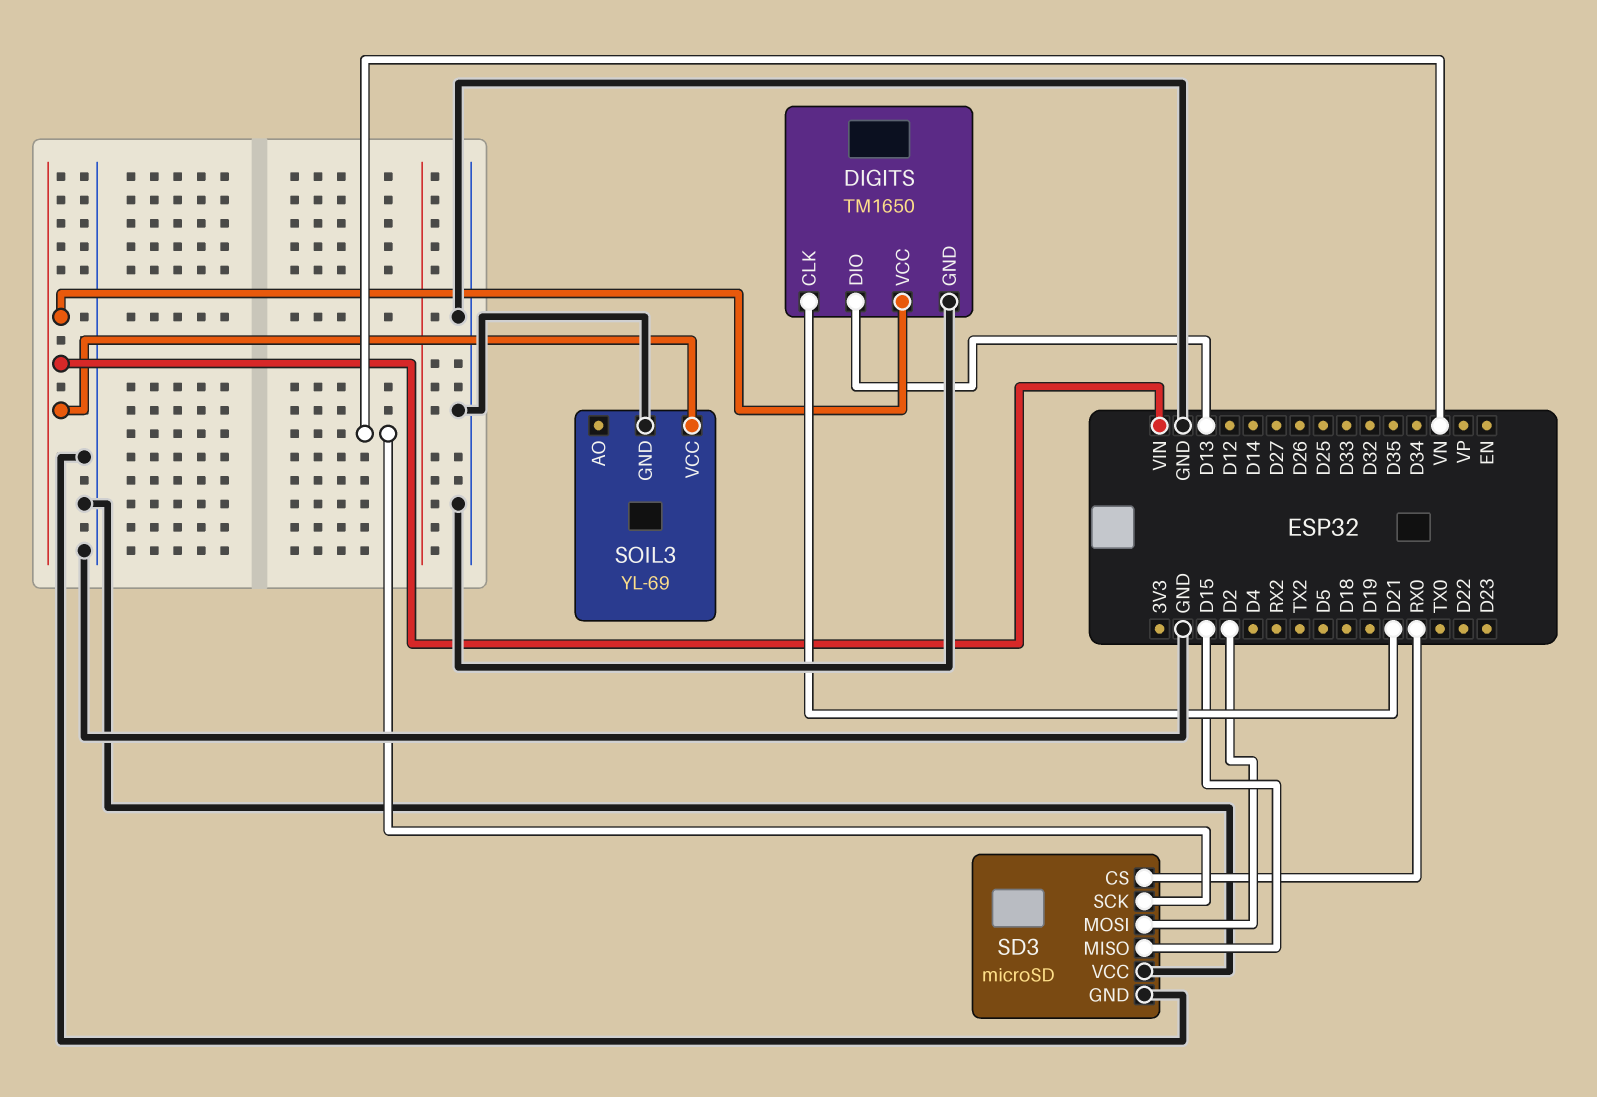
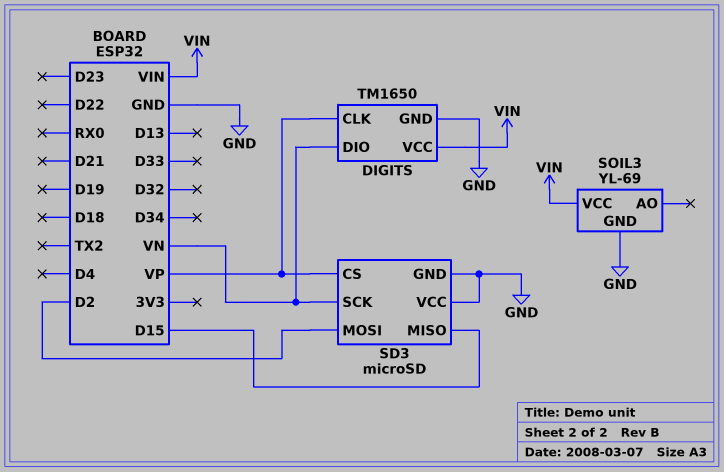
DIGITS pin CLK: D21 -> VP
DIGITS pin DIO: D13 -> VN
SD3 pin CS: RX0 -> VP

